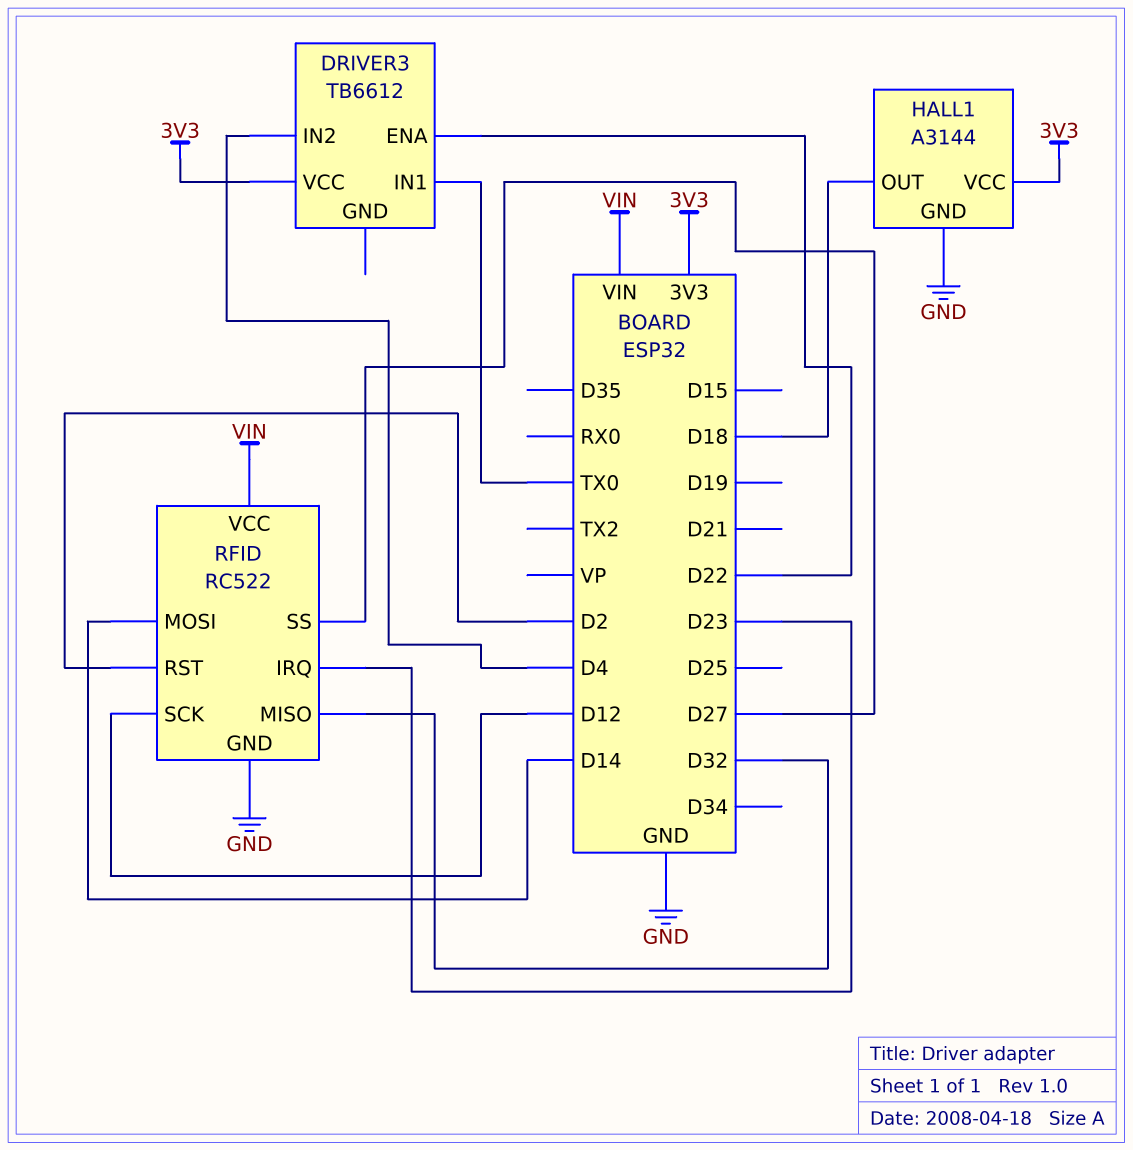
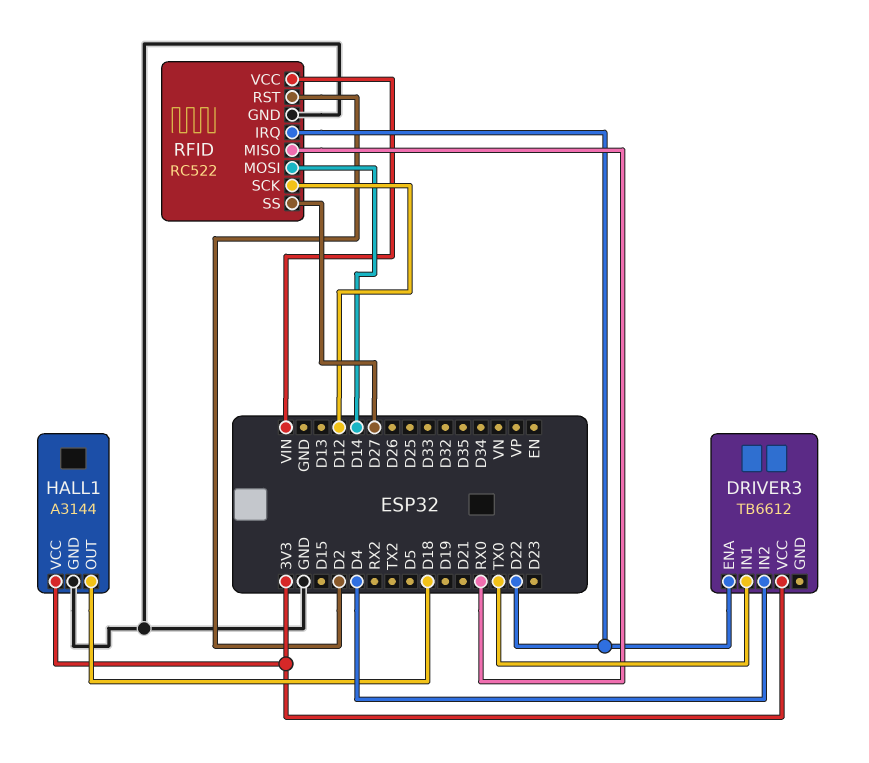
RFID pin IRQ: D23 -> D22
RFID pin MISO: D32 -> RX0

